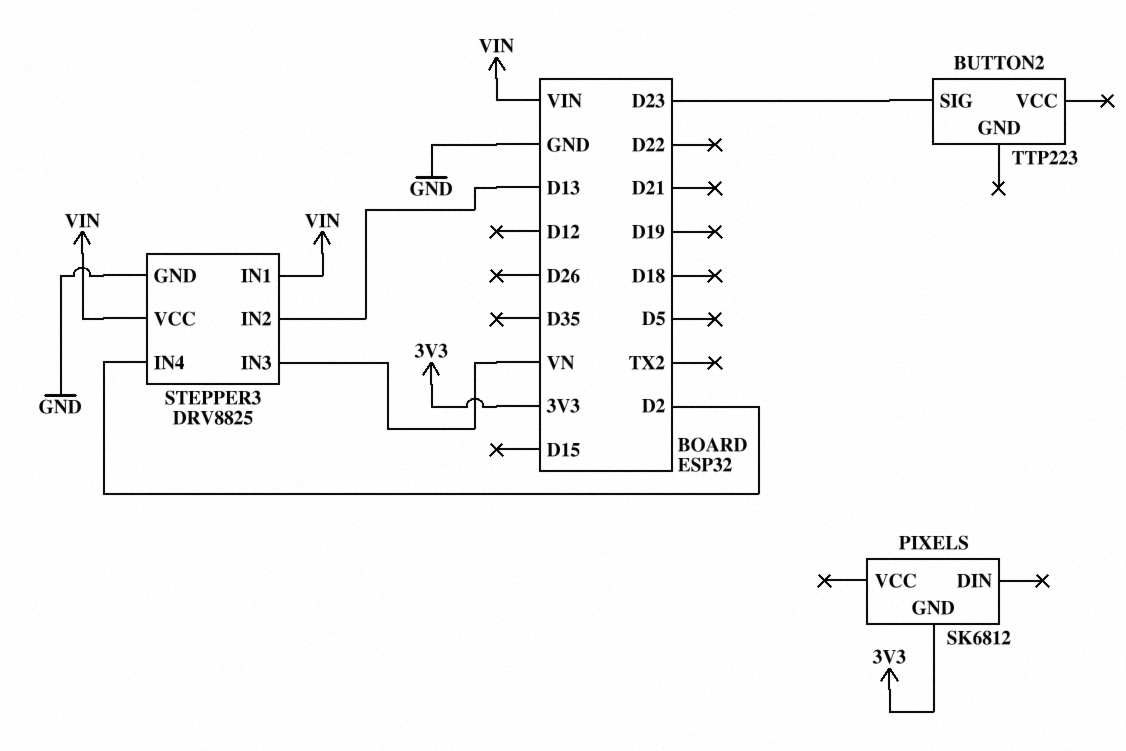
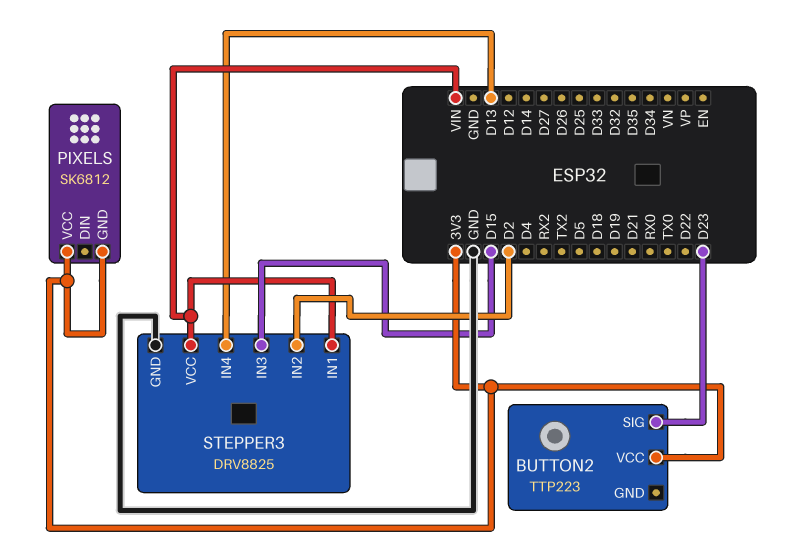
BUTTON2 pin VCC: none -> 3V3
PIXELS pin VCC: none -> 3V3
STEPPER3 pin IN2: D13 -> D2
STEPPER3 pin IN3: VN -> D15
STEPPER3 pin IN4: D2 -> D13

